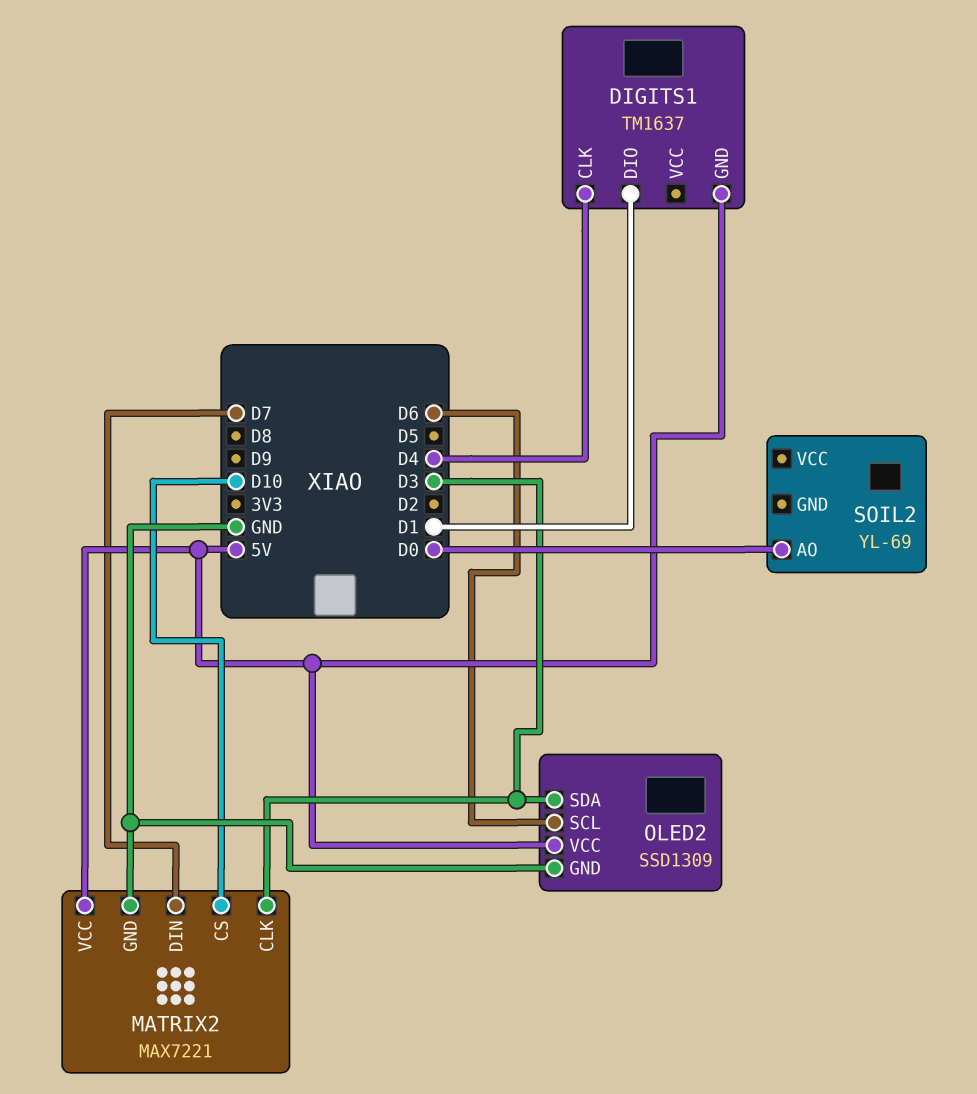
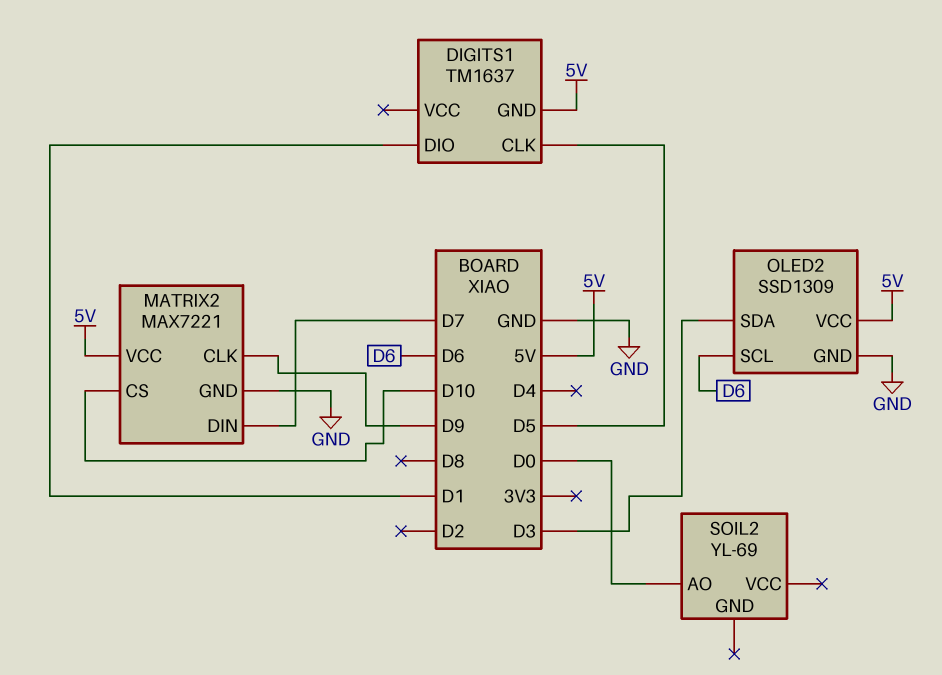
DIGITS1 pin CLK: D4 -> D5
MATRIX2 pin CLK: D3 -> D9

